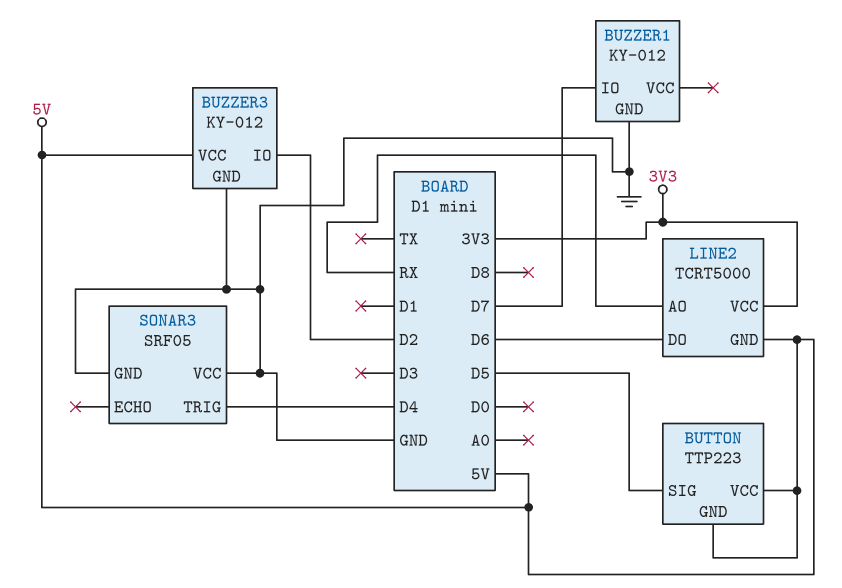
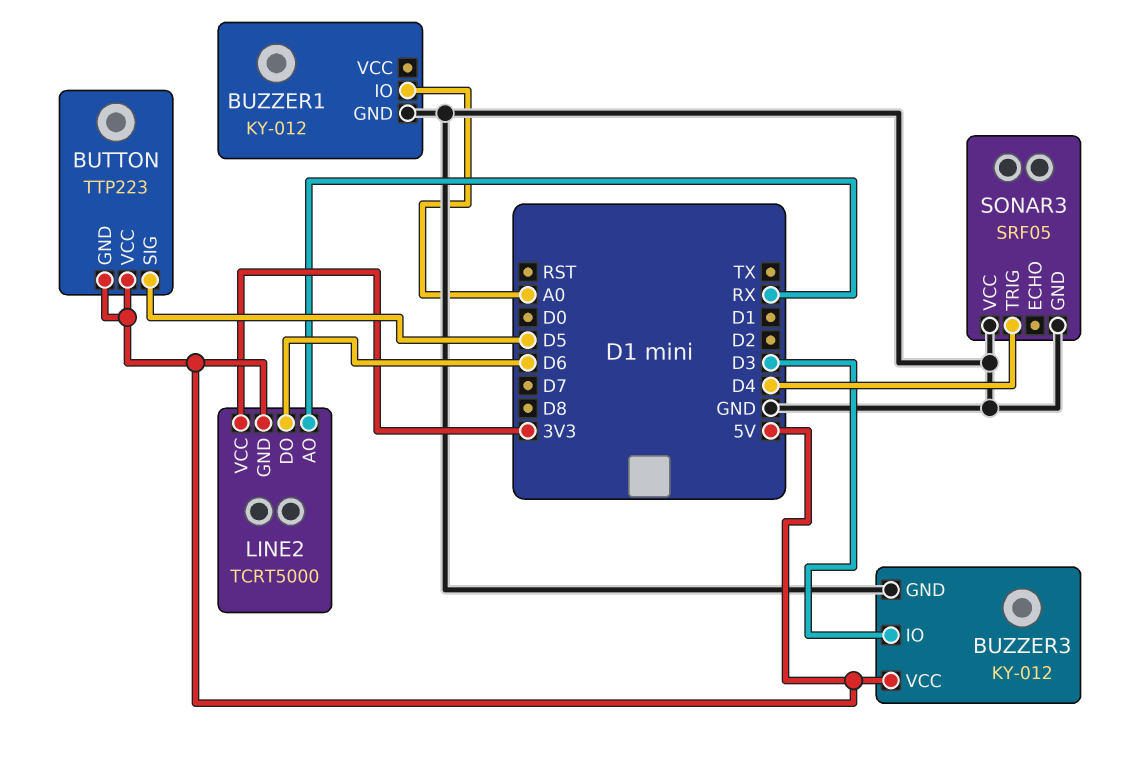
BUZZER1 pin IO: D7 -> A0
BUZZER3 pin IO: D2 -> D3

